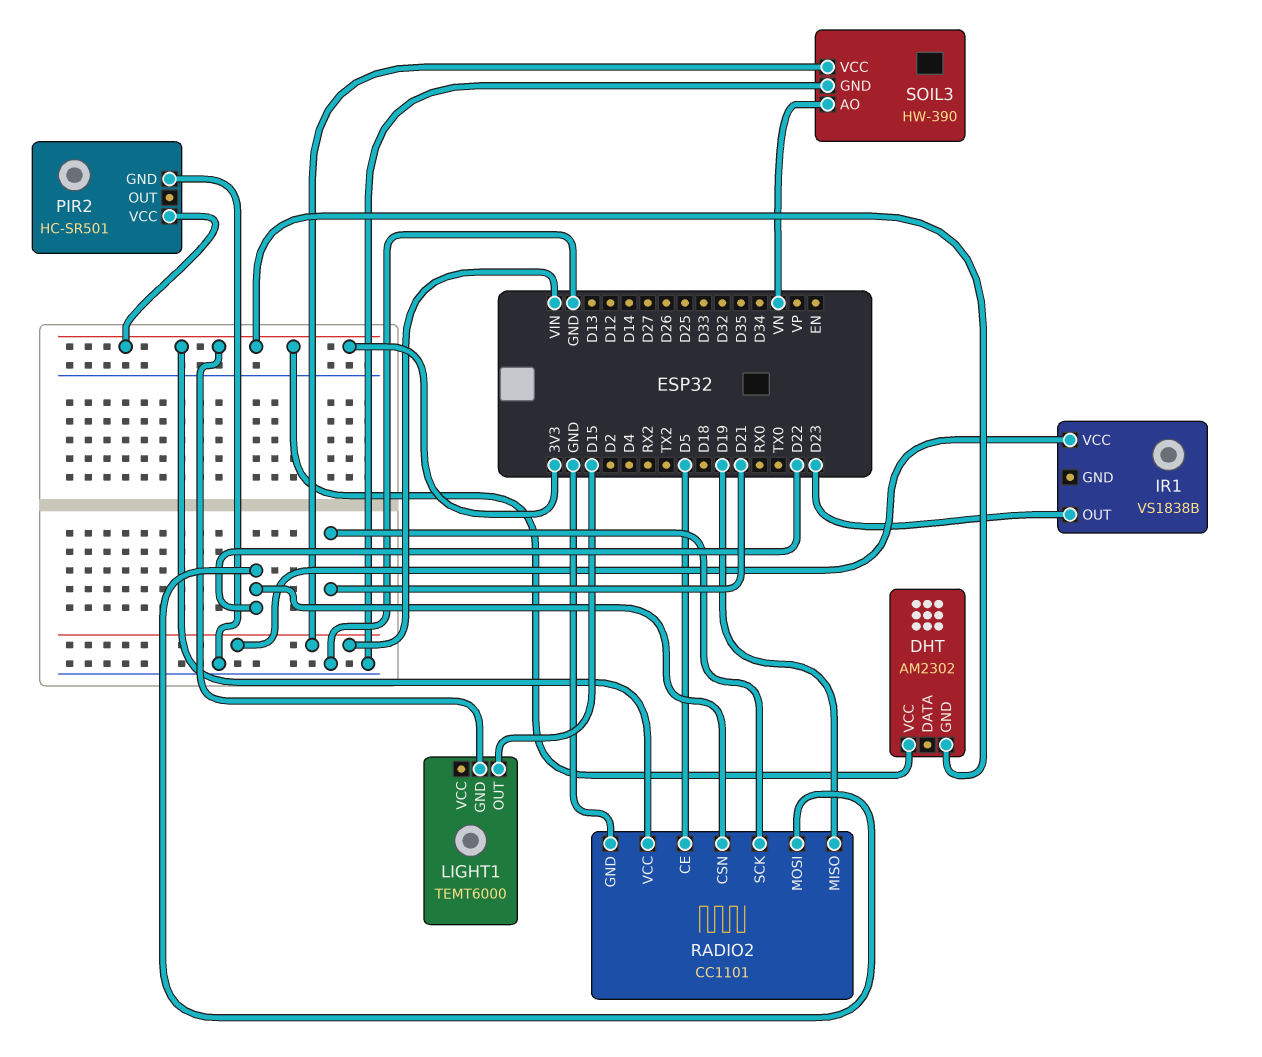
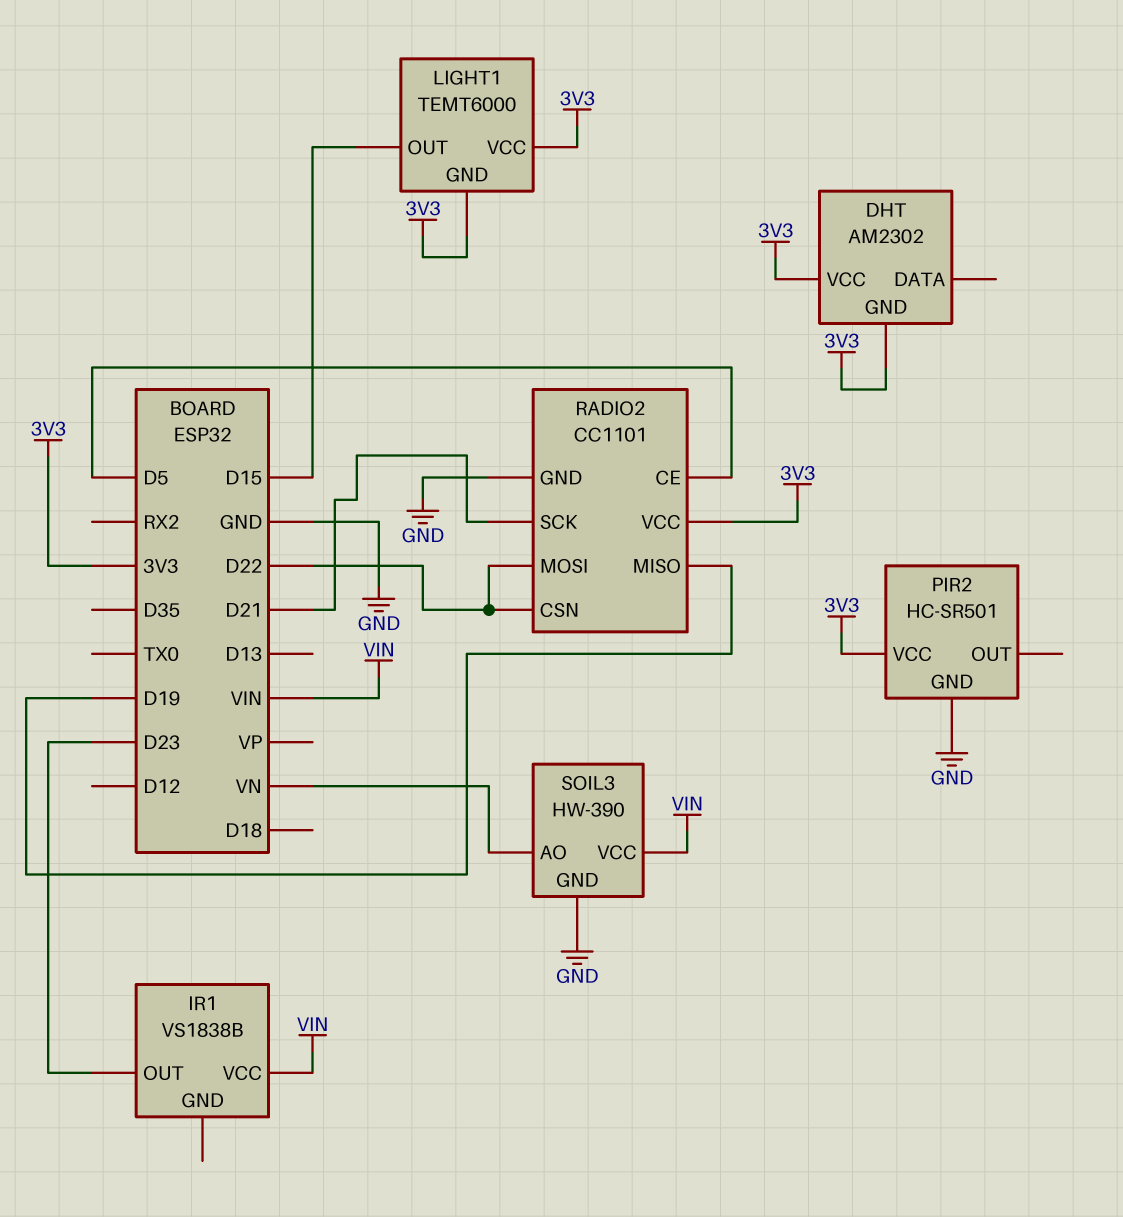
LIGHT1 pin VCC: none -> 3V3

